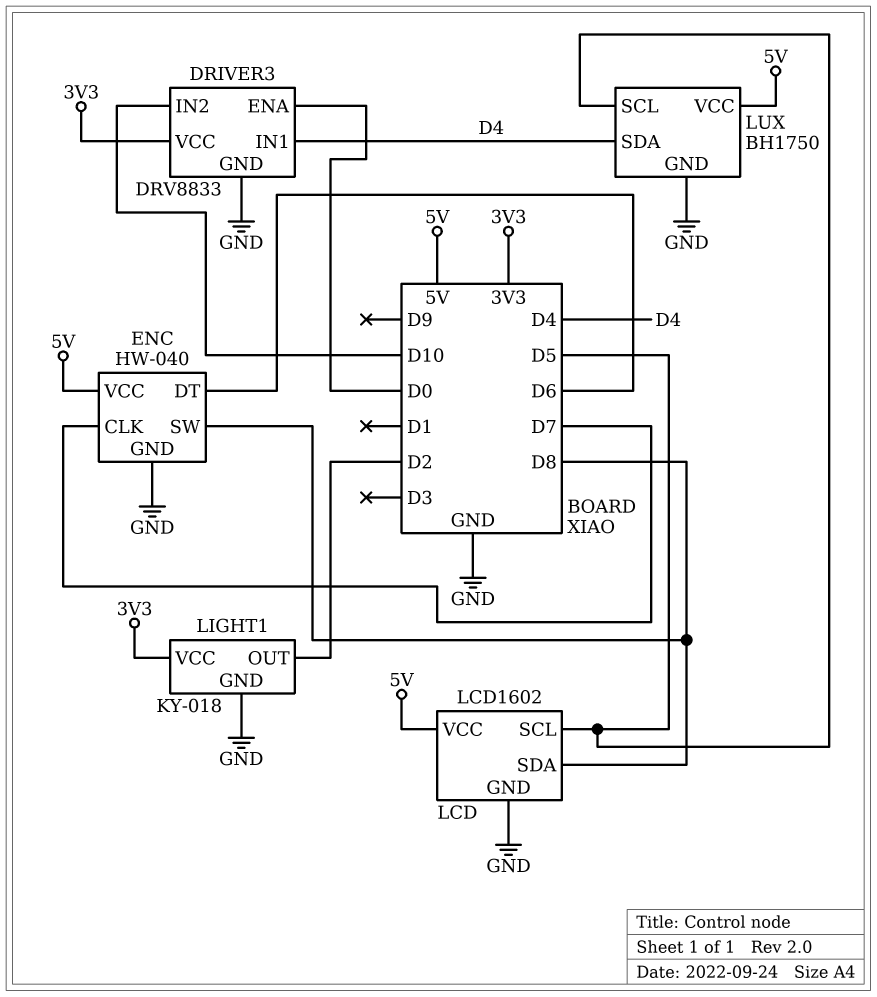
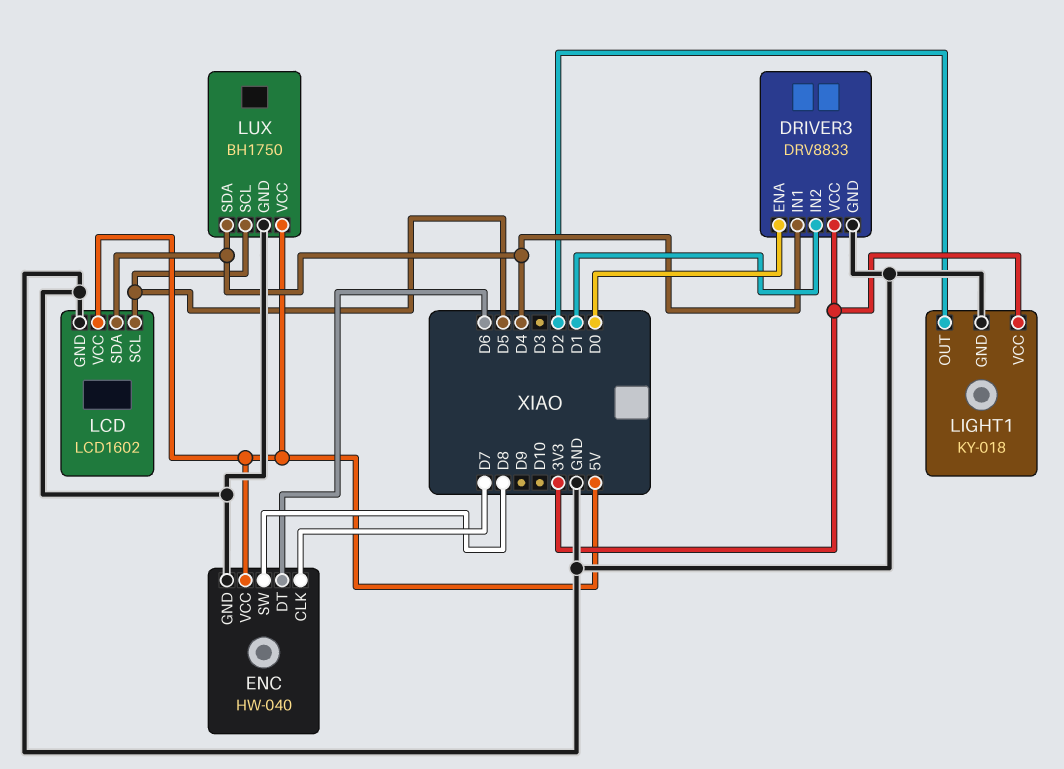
DRIVER3 pin IN2: D10 -> D1
LCD pin SDA: D8 -> D4

